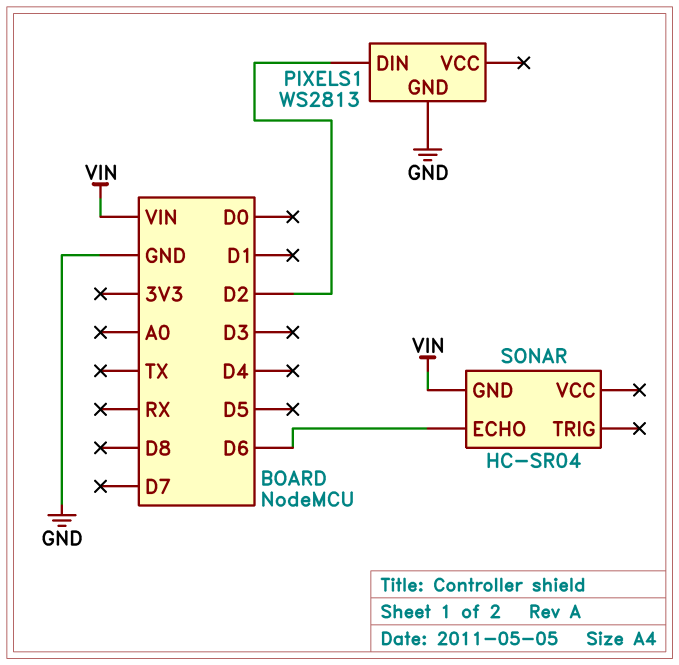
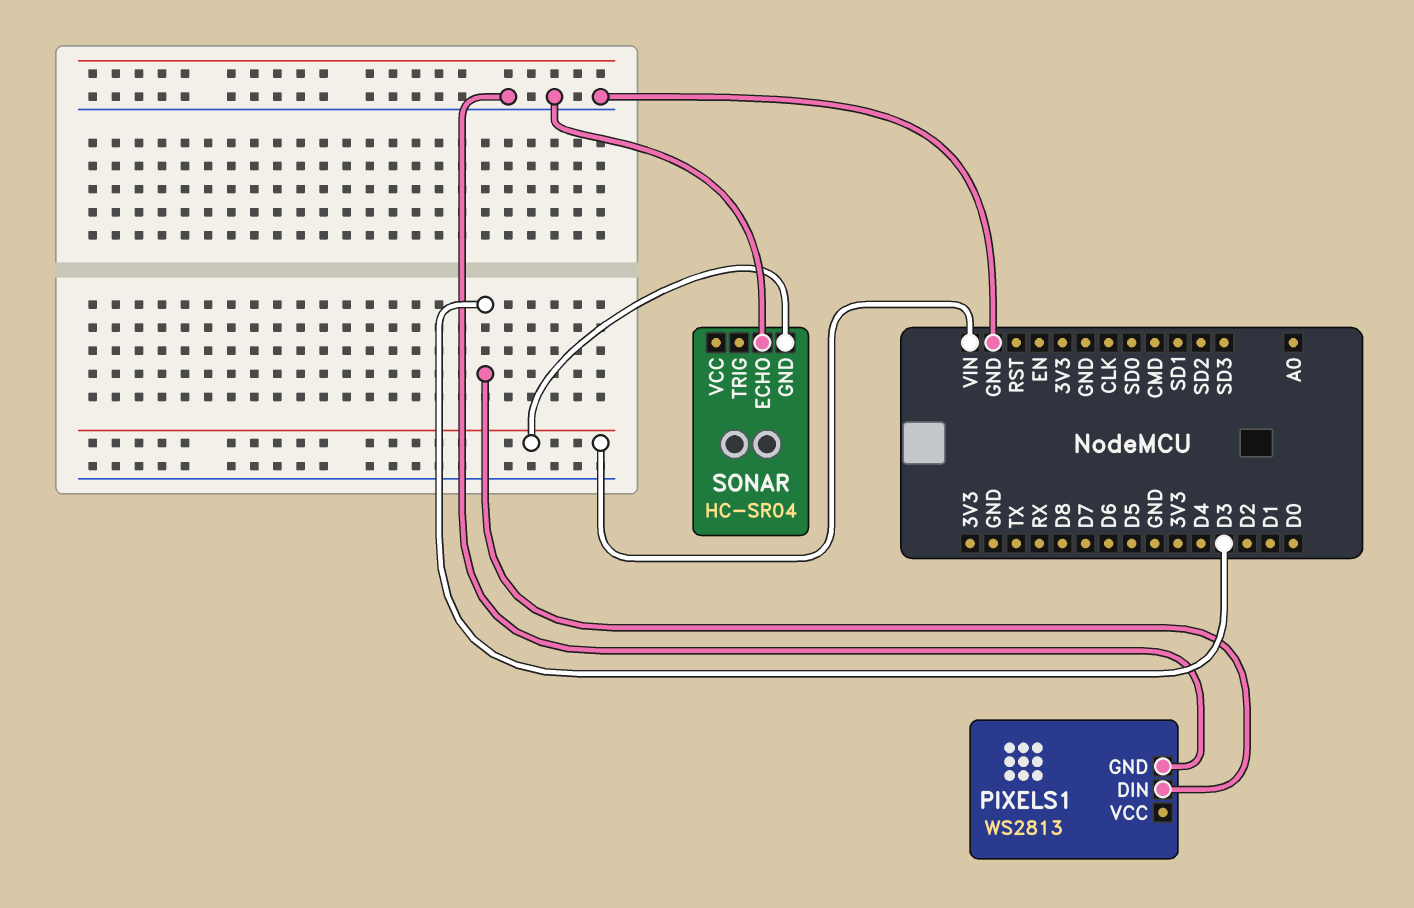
PIXELS1 pin DIN: D2 -> D3
SONAR pin ECHO: D6 -> GND

